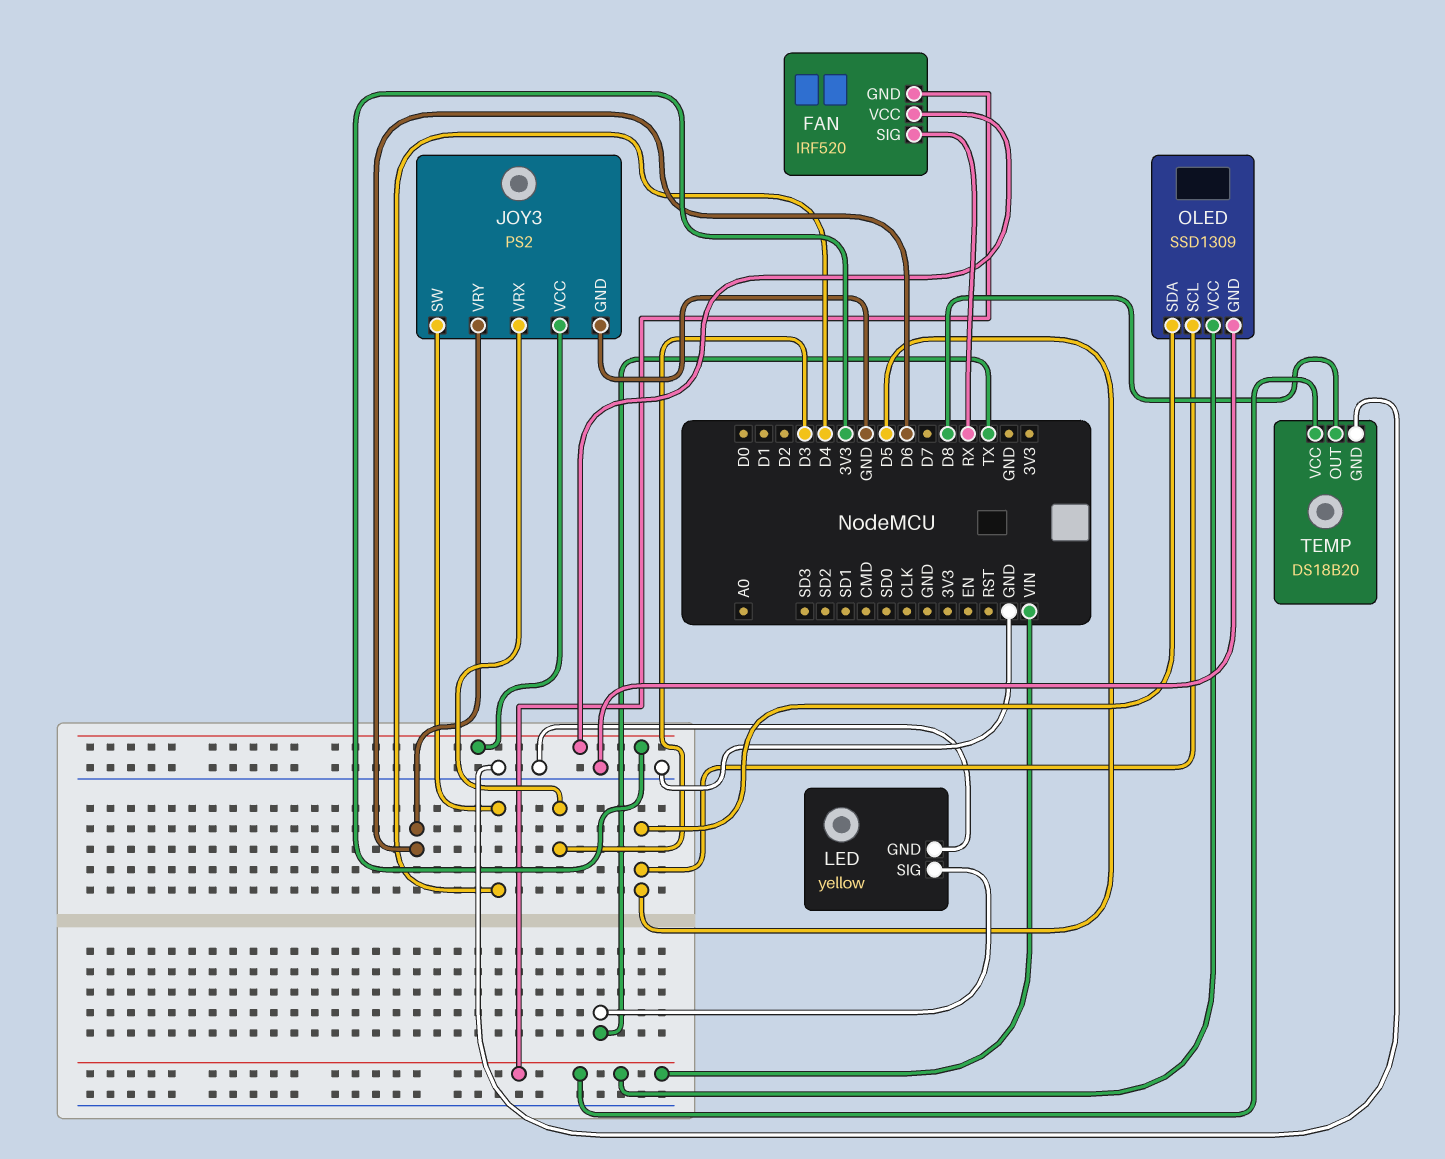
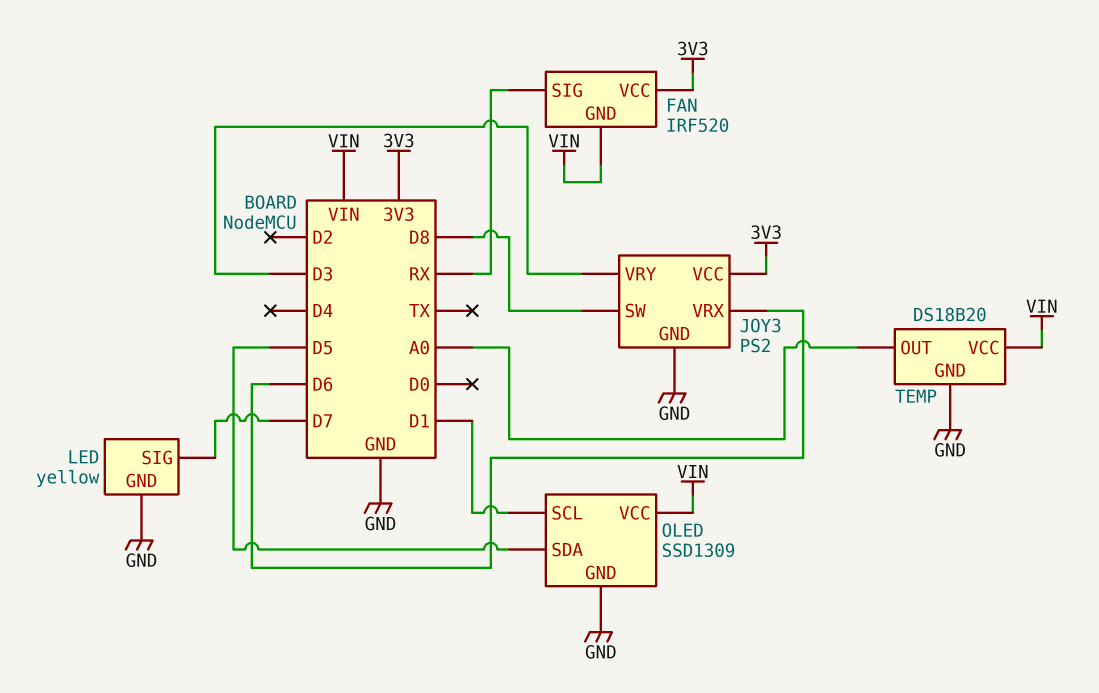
JOY3 pin SW: D4 -> D8
JOY3 pin VRX: D3 -> D6
JOY3 pin VRY: D6 -> D3
LED pin SIG: TX -> D7
OLED pin SCL: D5 -> D1
TEMP pin OUT: D8 -> A0

